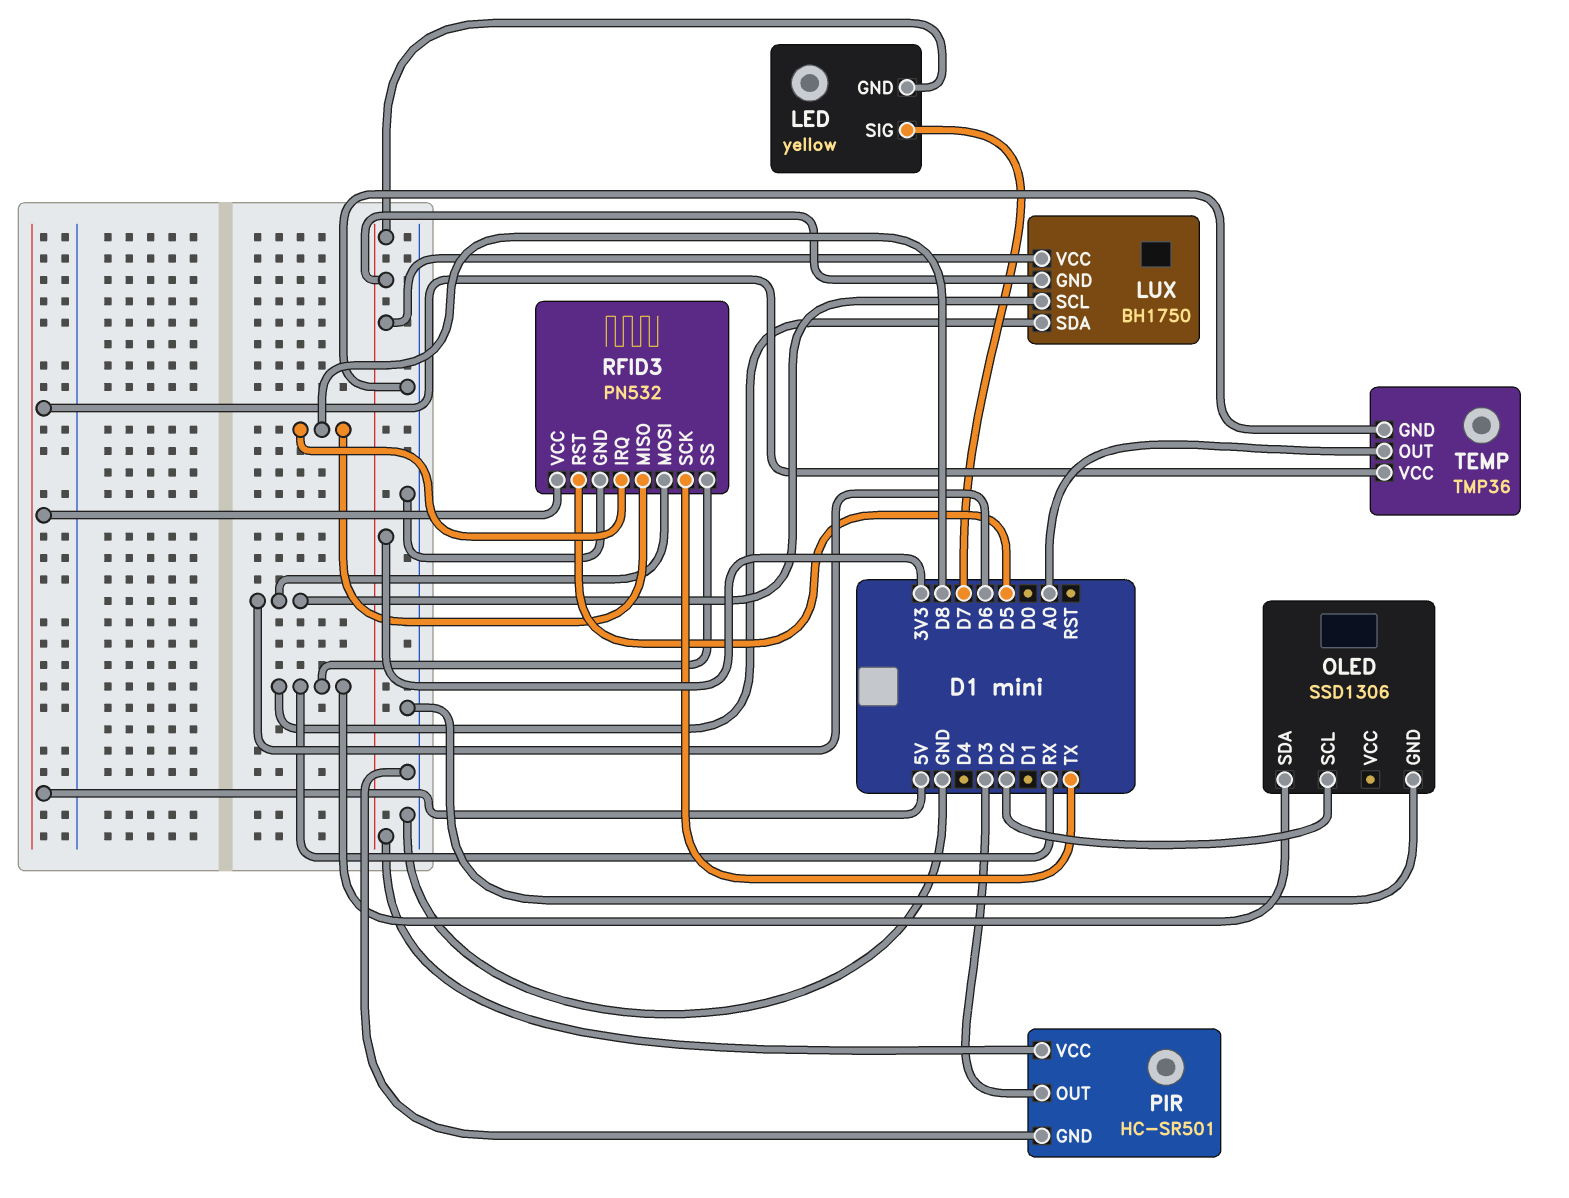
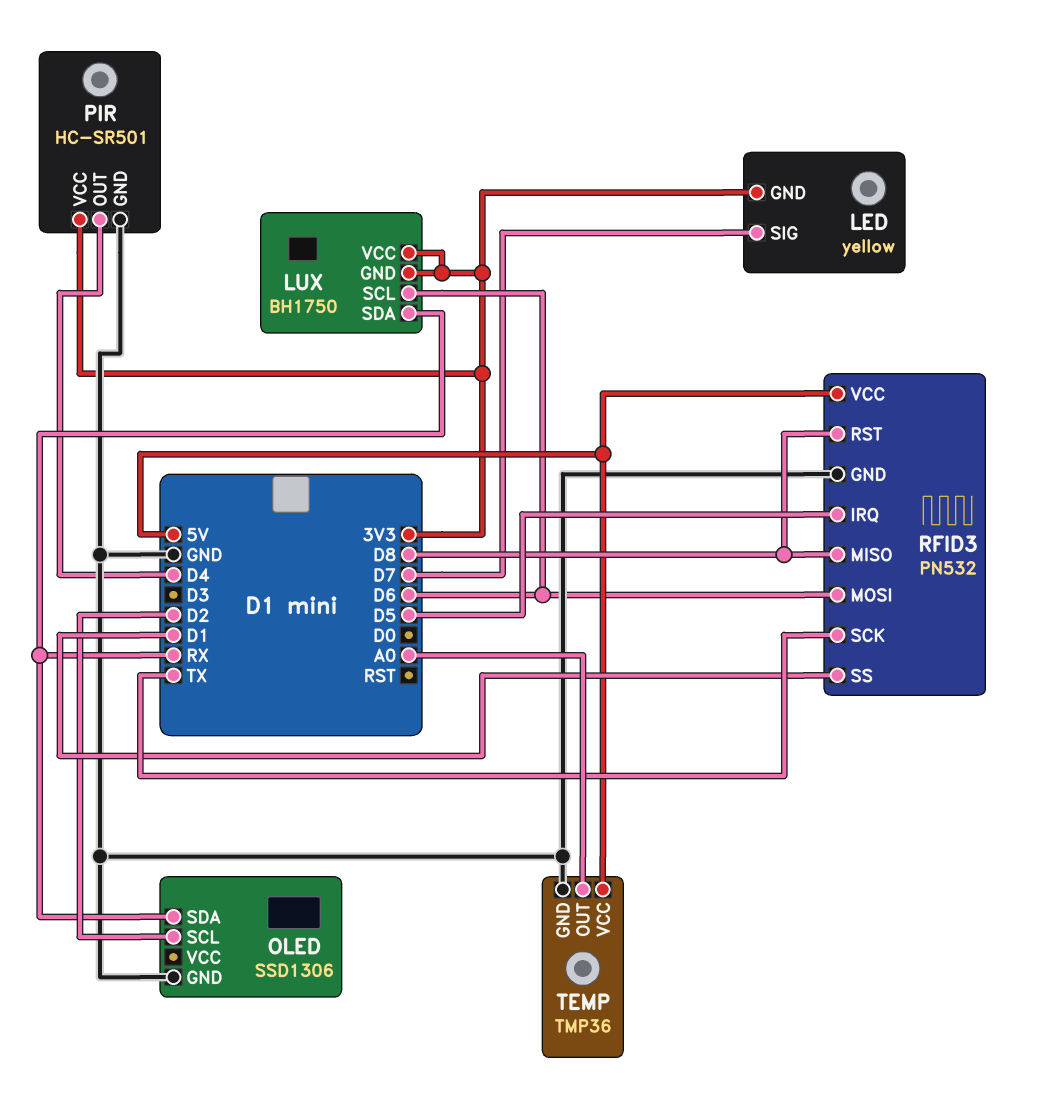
PIR pin OUT: D3 -> D4
RFID3 pin IRQ: D8 -> D5
RFID3 pin RST: D5 -> D8
RFID3 pin SS: RX -> D1

